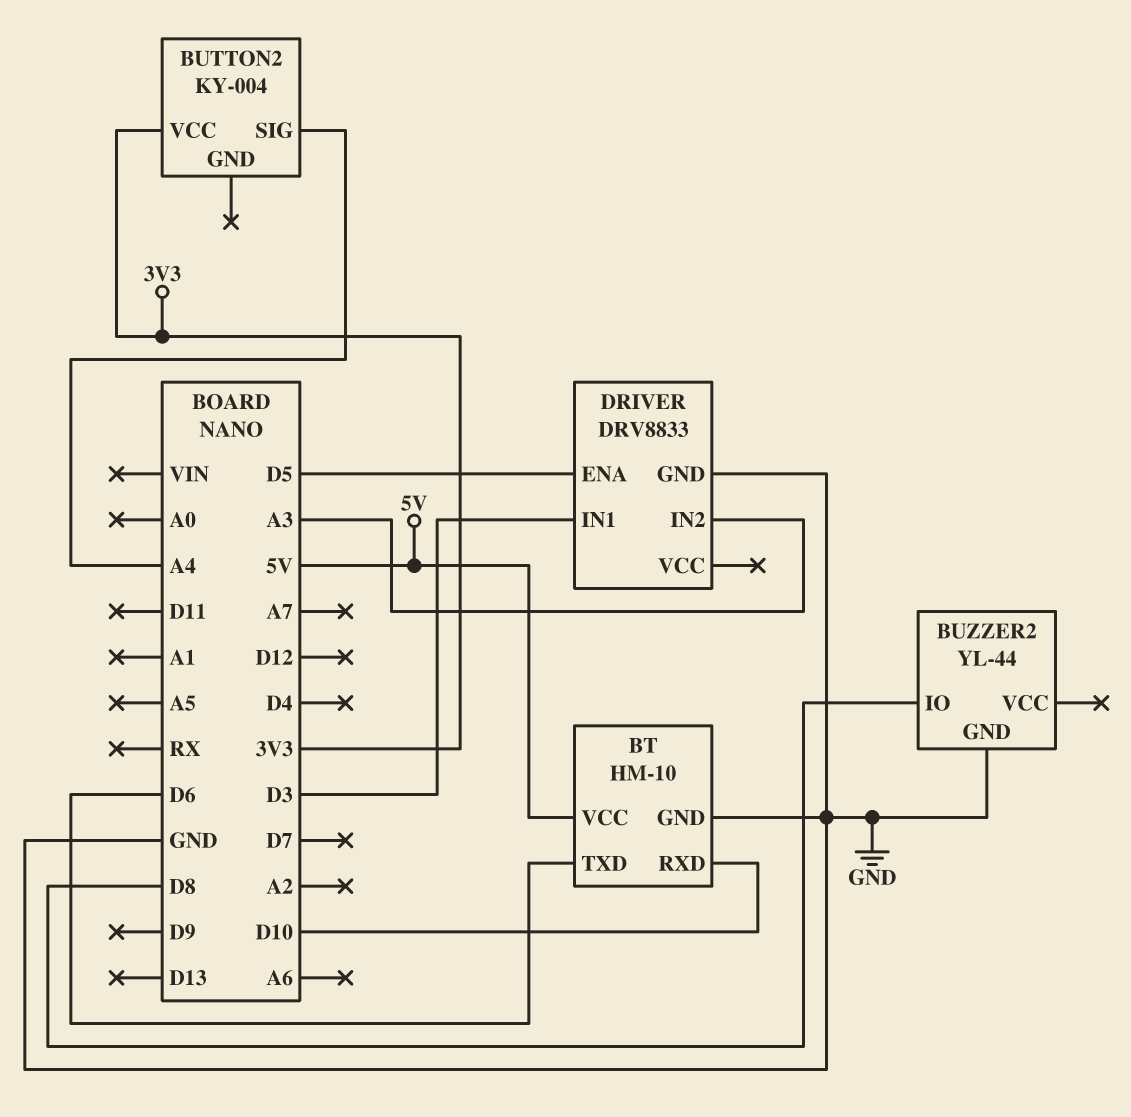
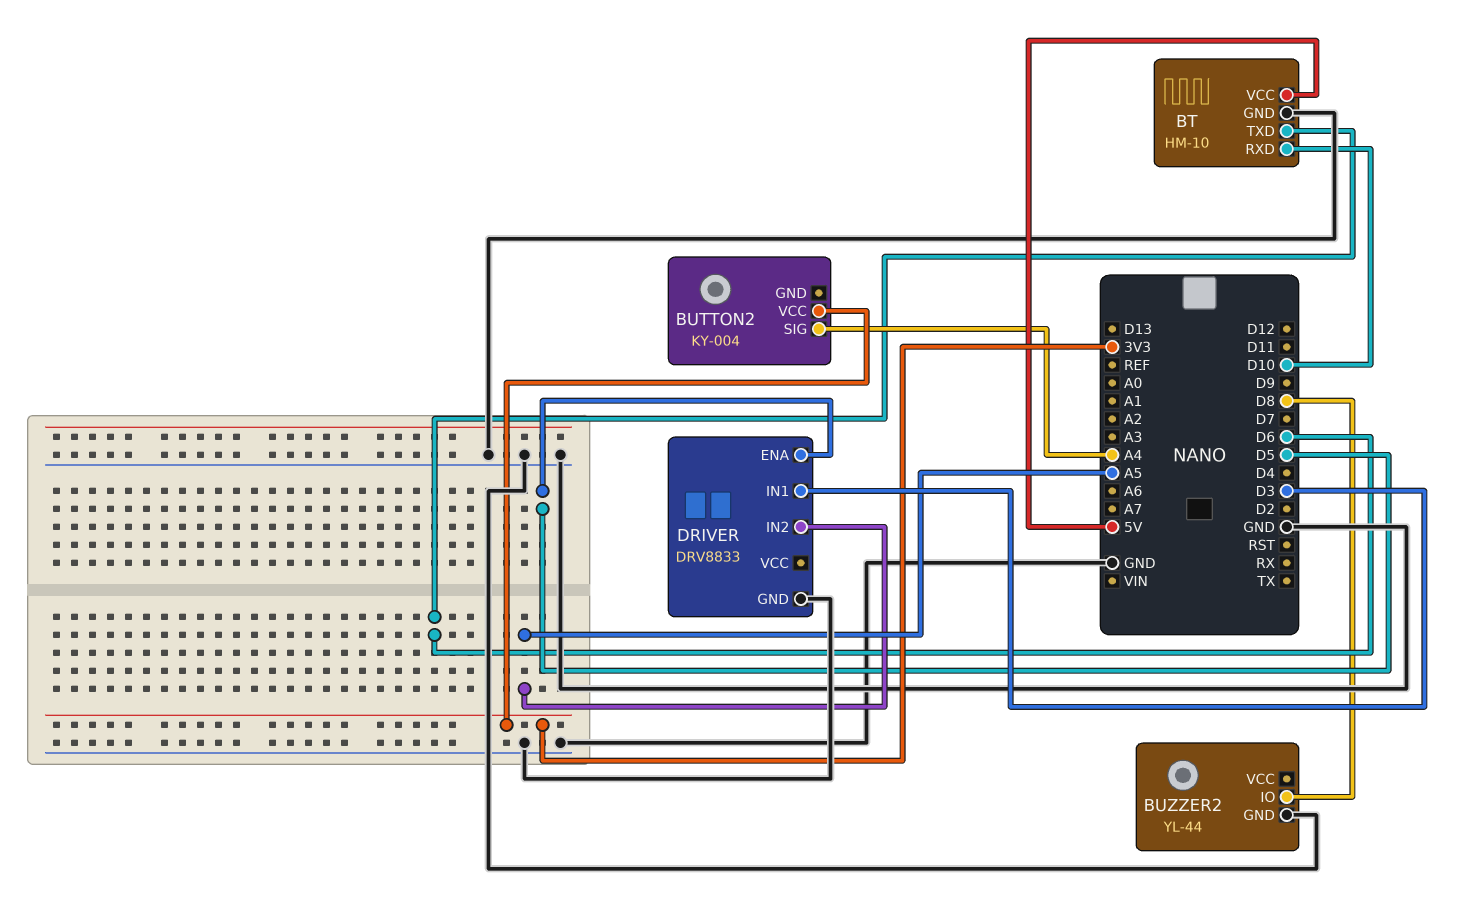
DRIVER pin IN2: A3 -> A5

